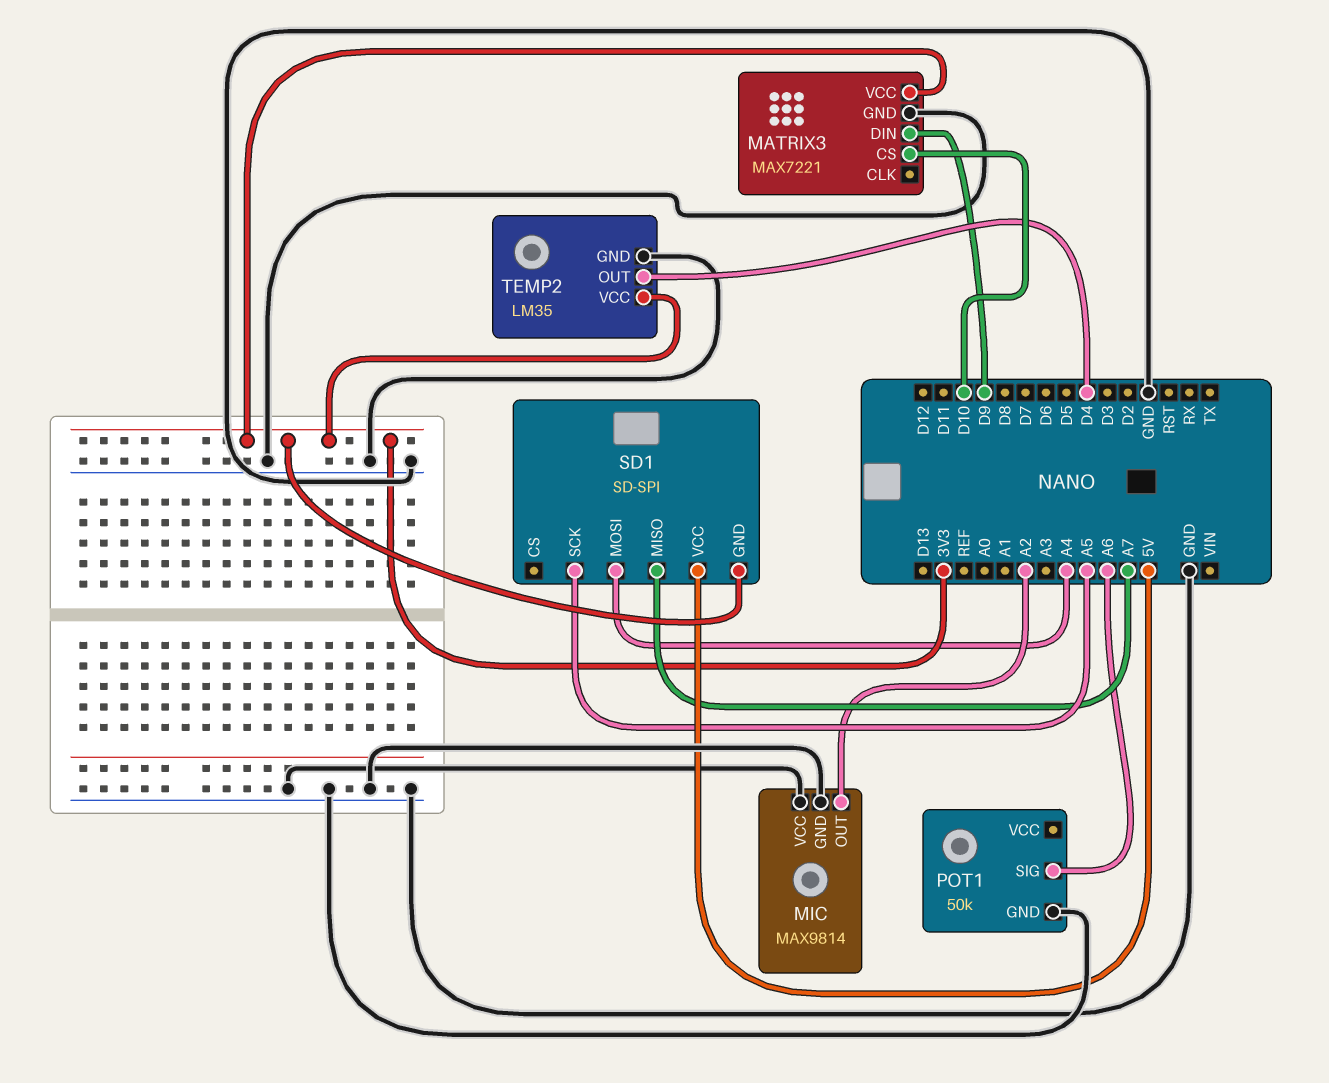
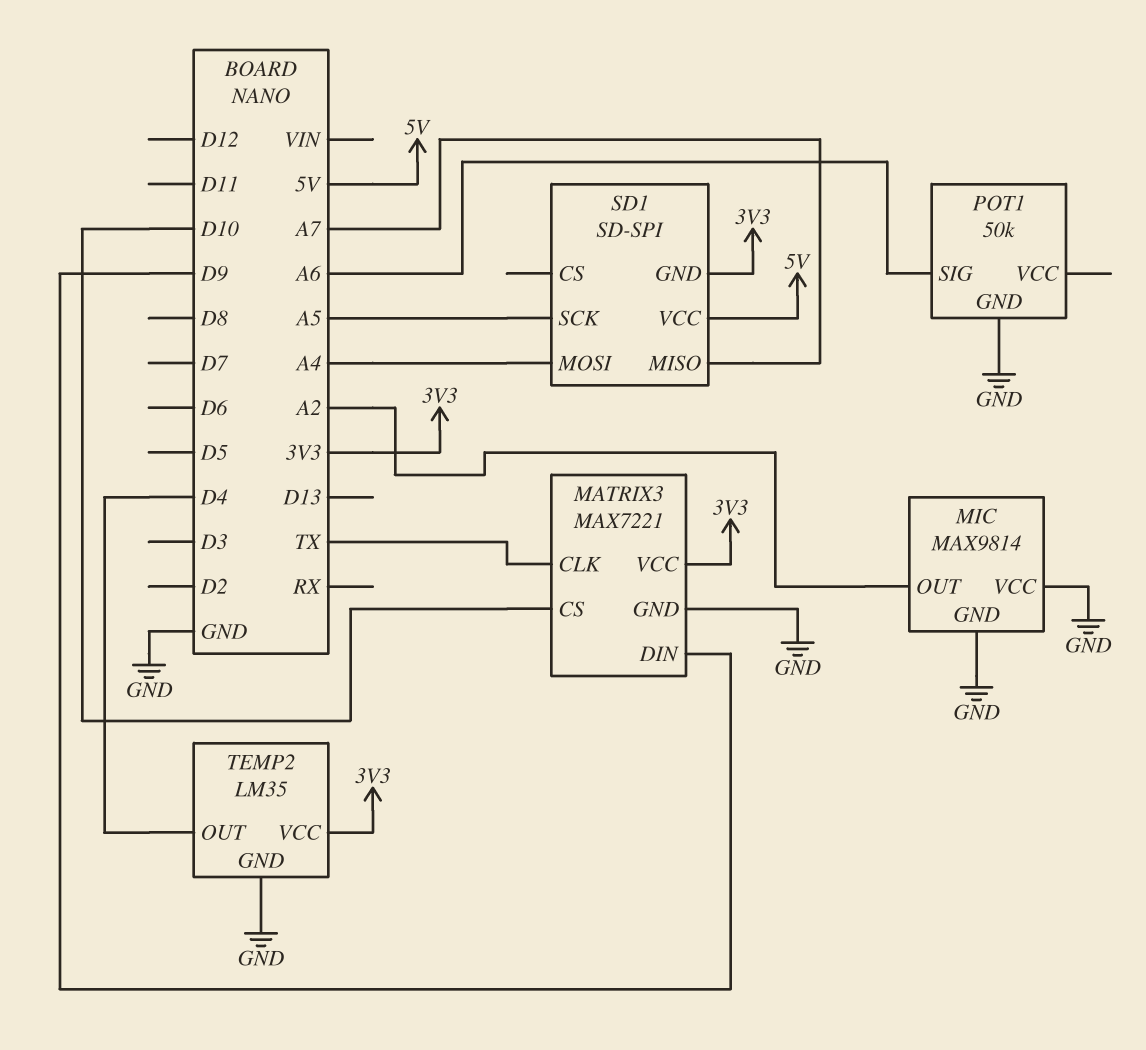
MATRIX3 pin CLK: none -> TX

